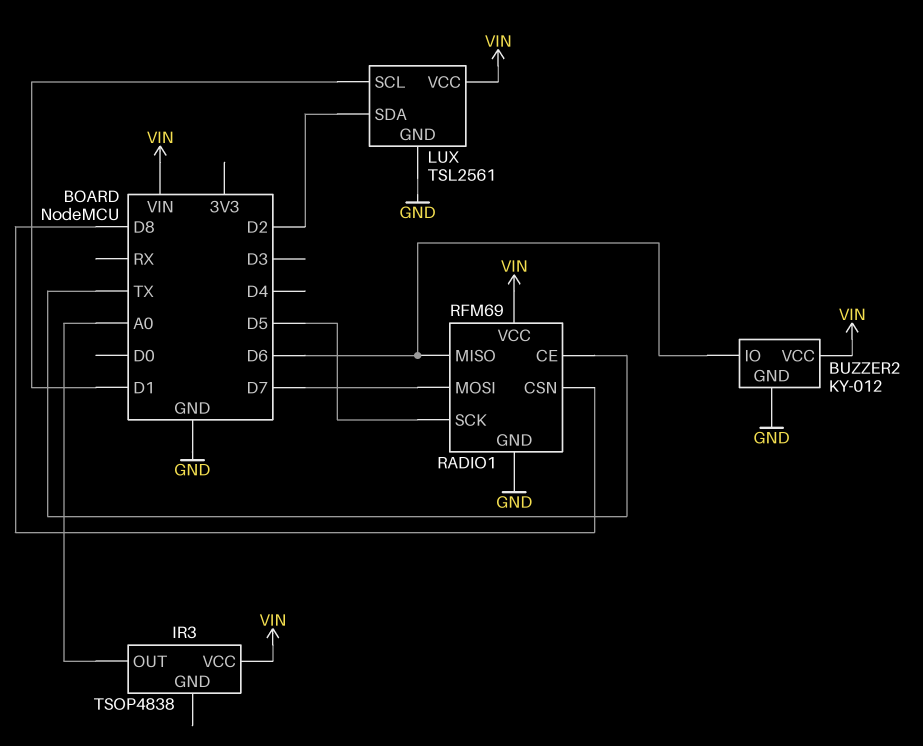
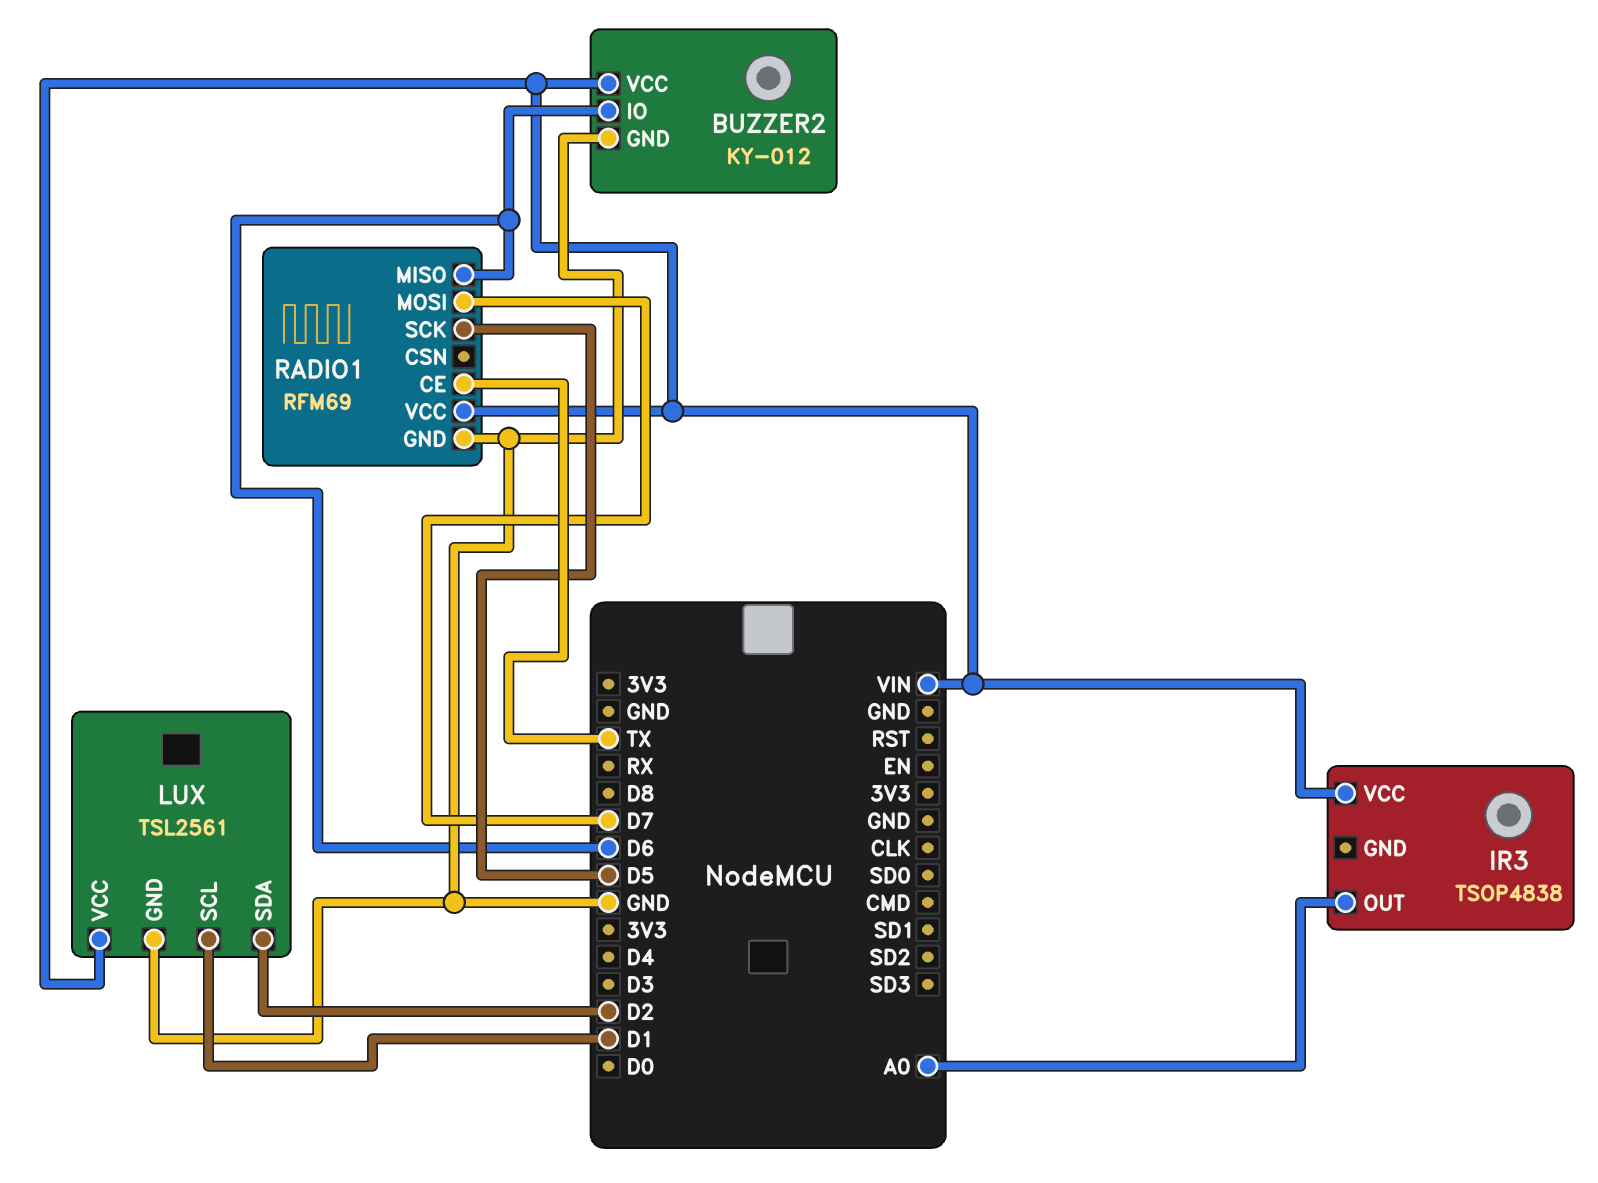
RADIO1 pin CSN: D8 -> none

